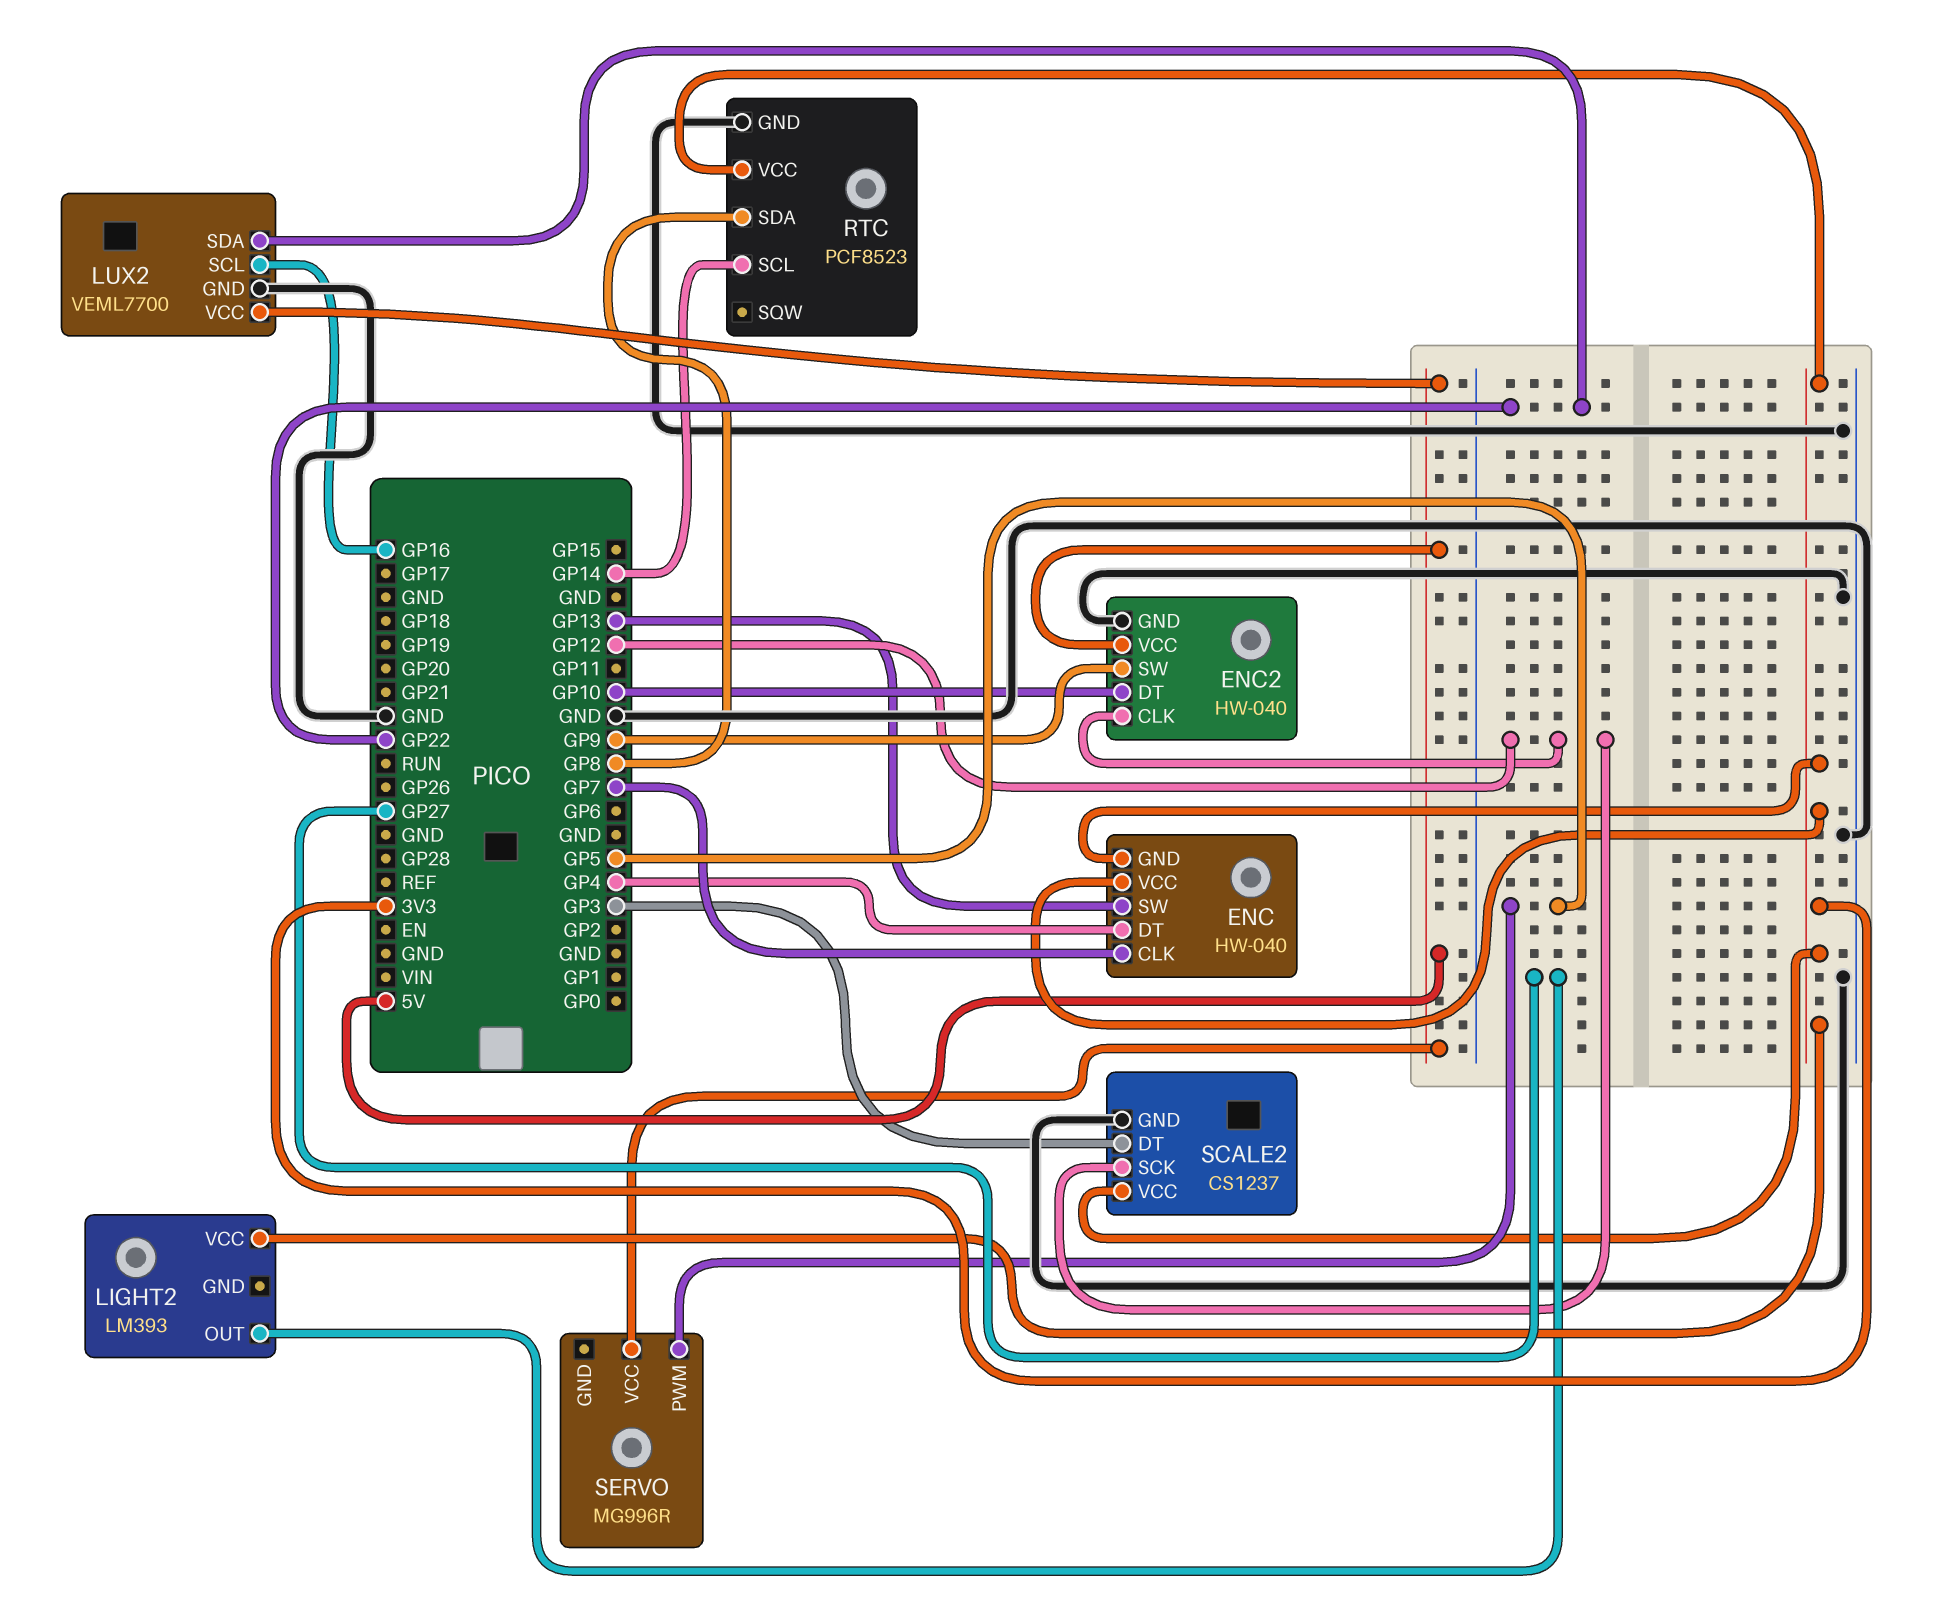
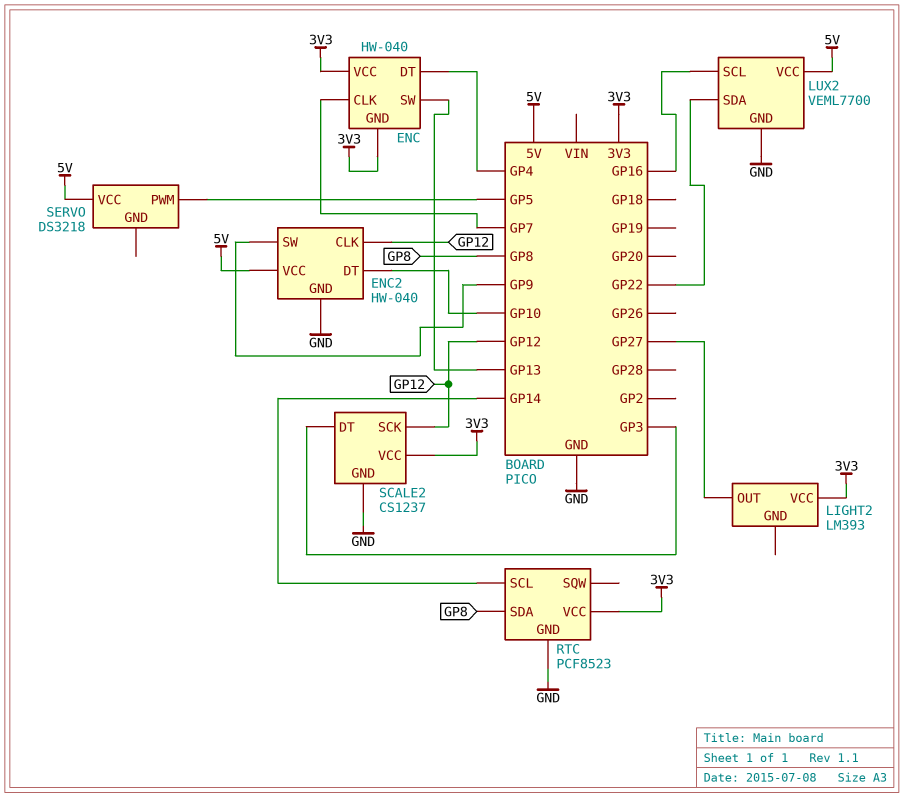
SERVO: MG996R -> DS3218

